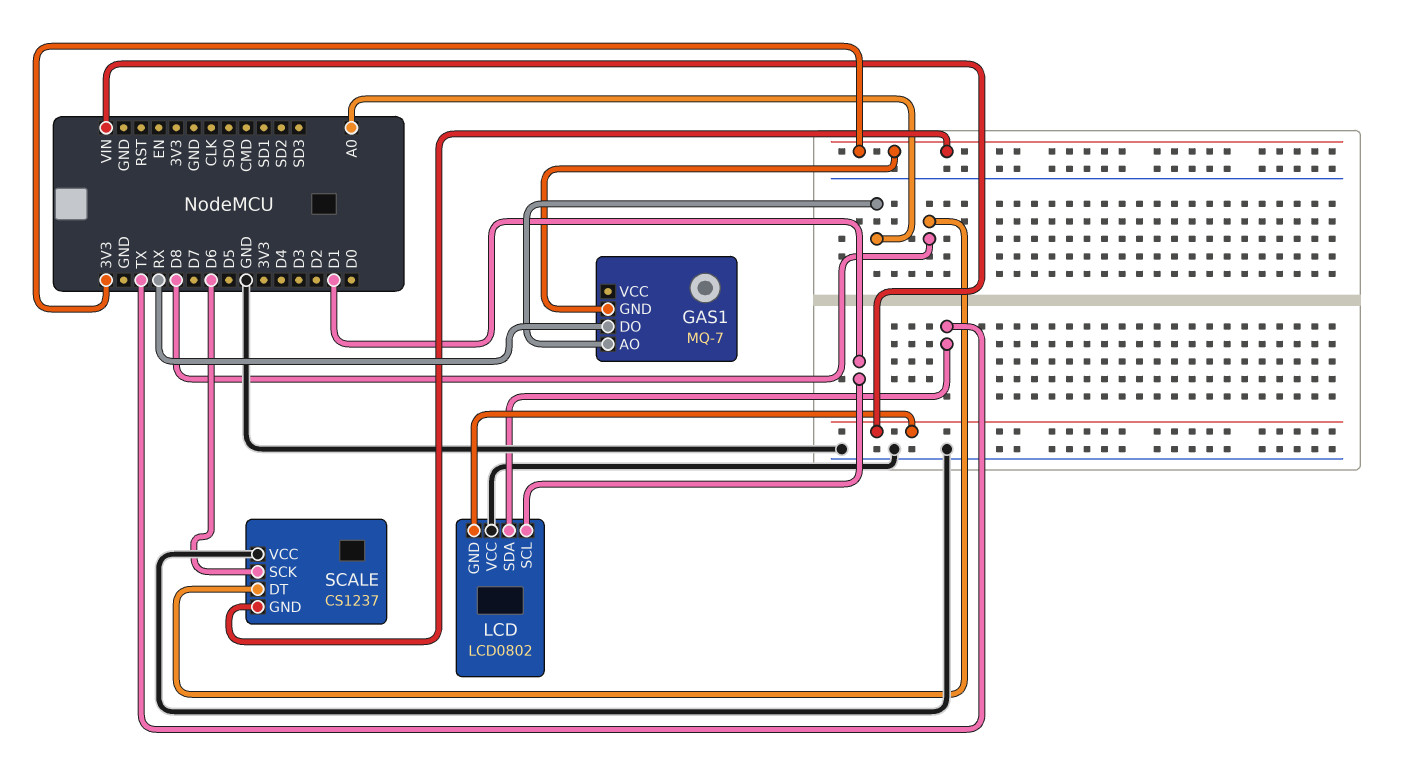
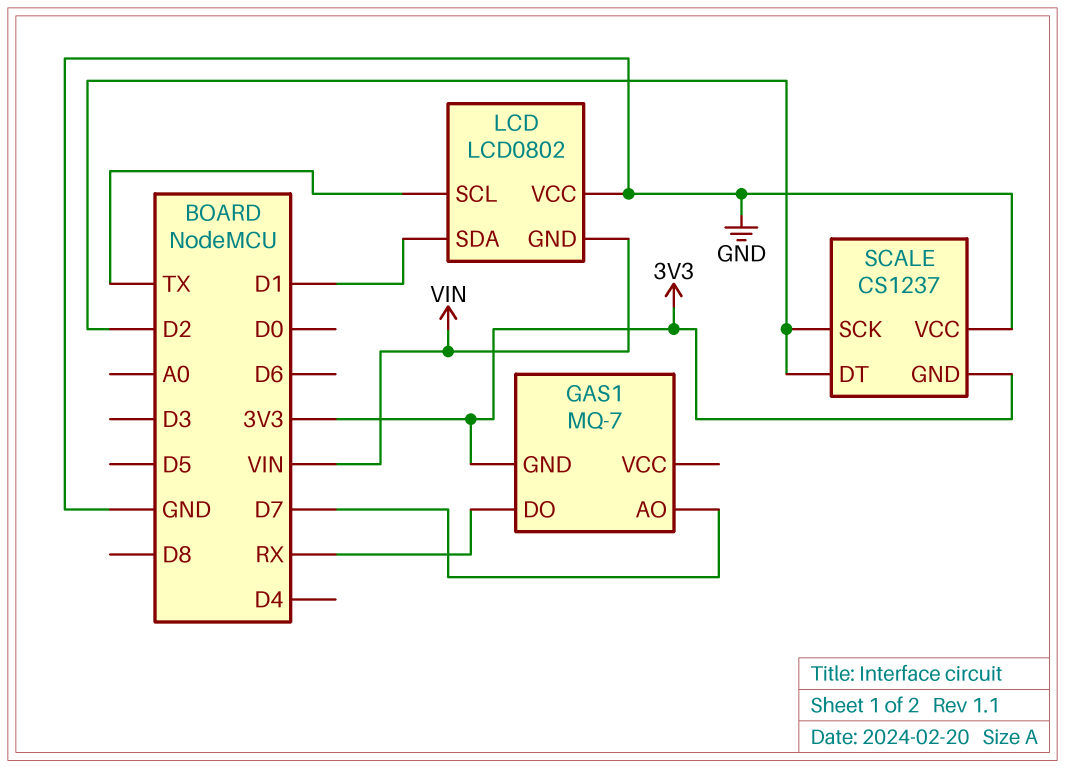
GAS1 pin AO: A0 -> D7
LCD pin SCL: D1 -> TX
LCD pin SDA: TX -> D1
SCALE pin DT: D8 -> D2
SCALE pin SCK: D6 -> D2

